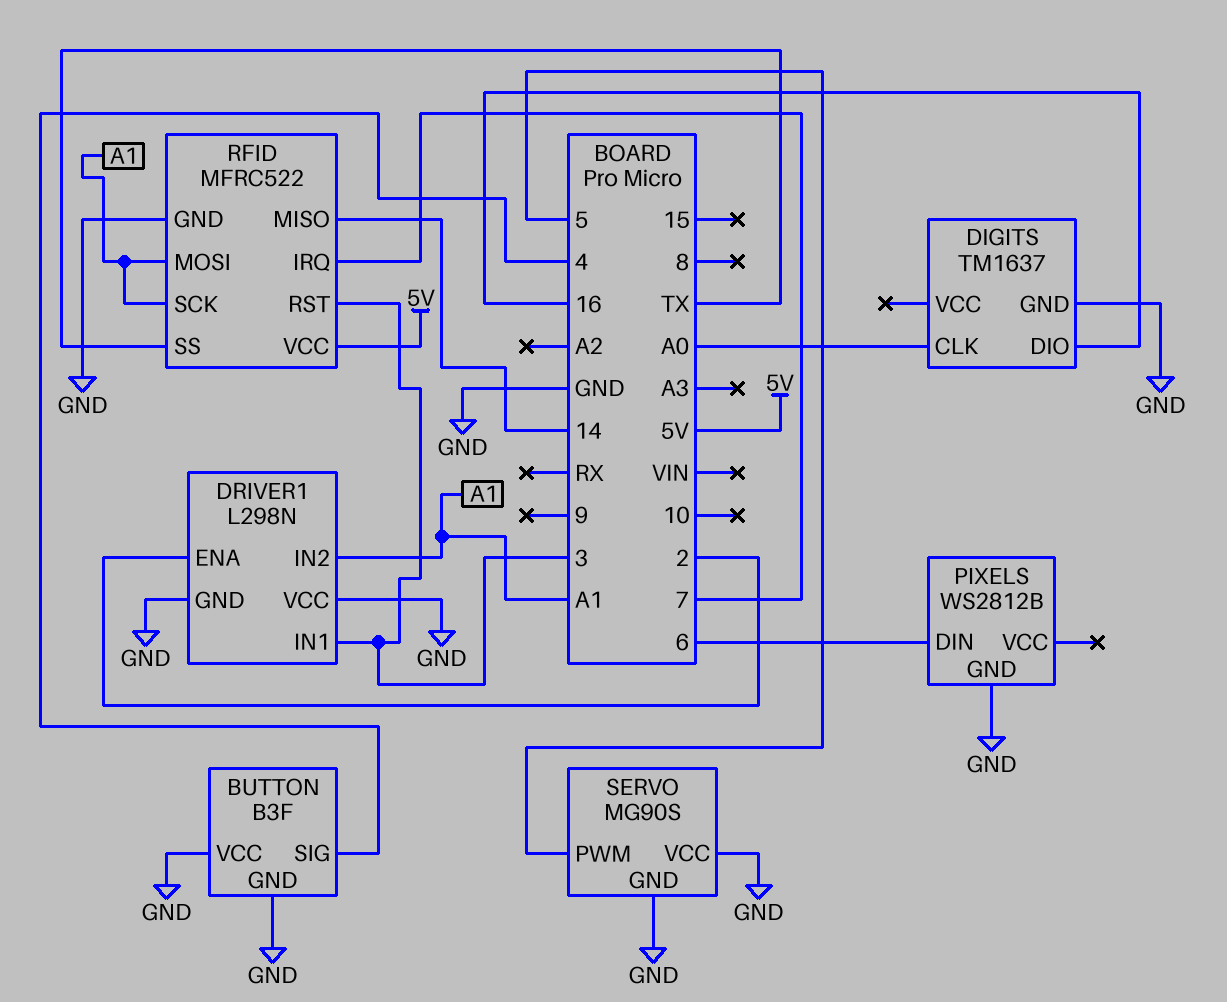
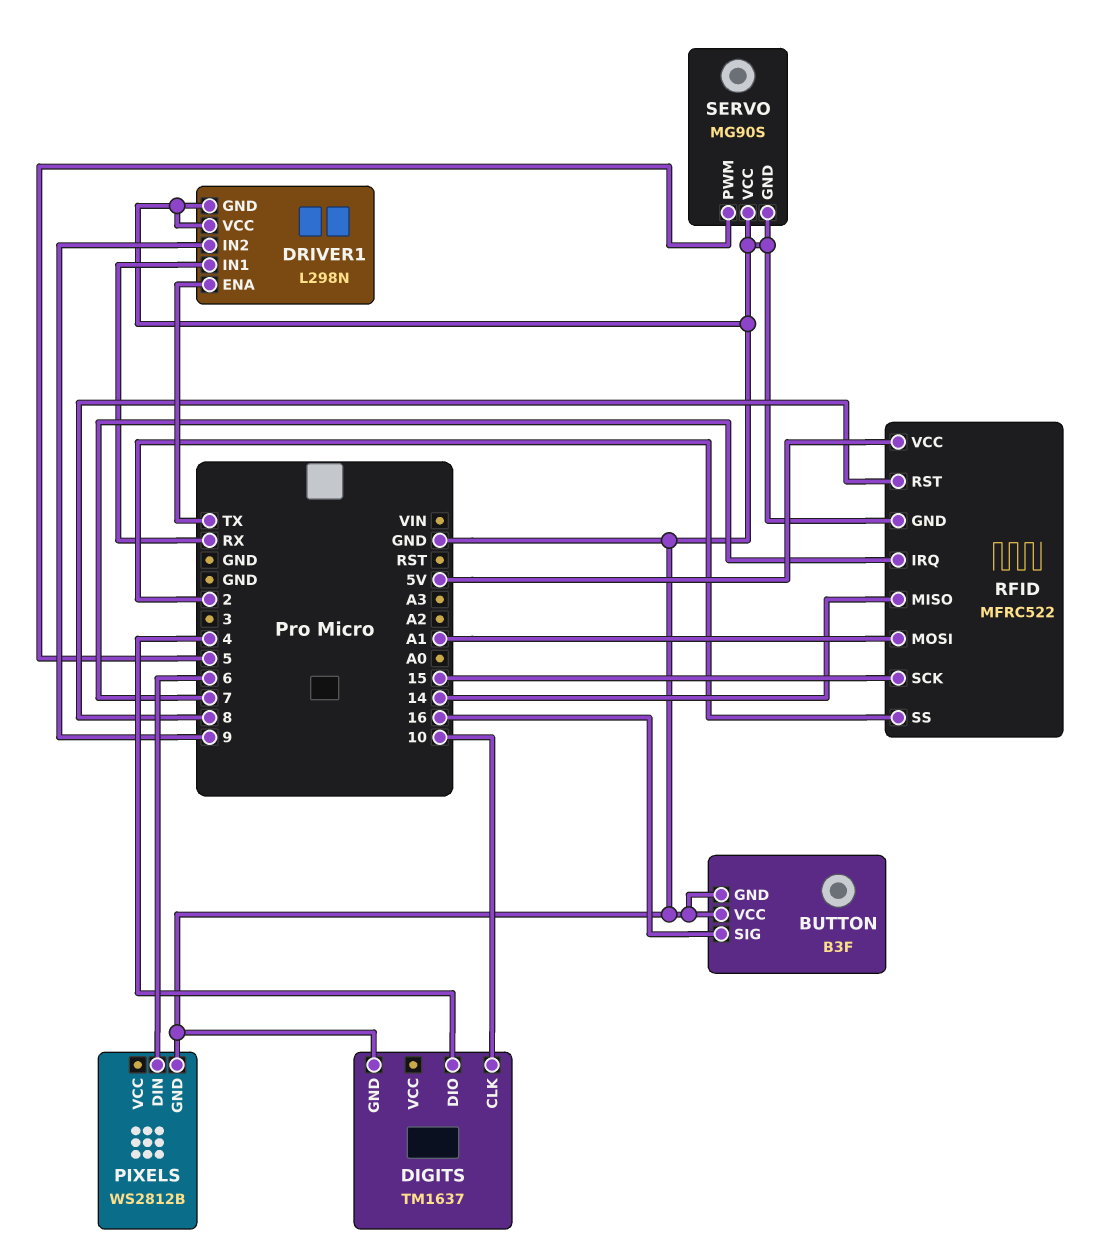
BUTTON pin SIG: 4 -> 16
DIGITS pin CLK: A0 -> 10
DIGITS pin DIO: 16 -> 4
DRIVER1 pin ENA: 2 -> TX
DRIVER1 pin IN1: 3 -> RX
DRIVER1 pin IN2: A1 -> 9
RFID pin RST: 3 -> 8
RFID pin SCK: A1 -> 15
RFID pin SS: TX -> 2

